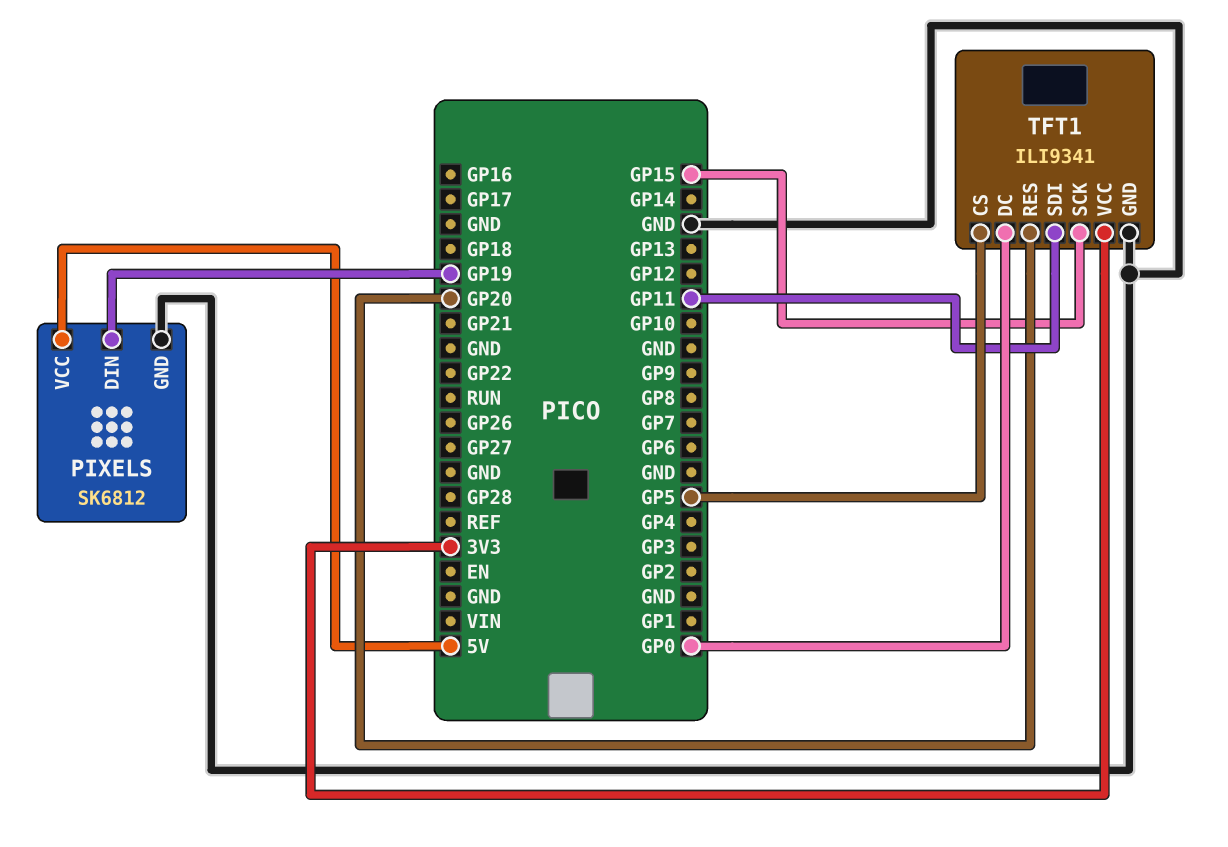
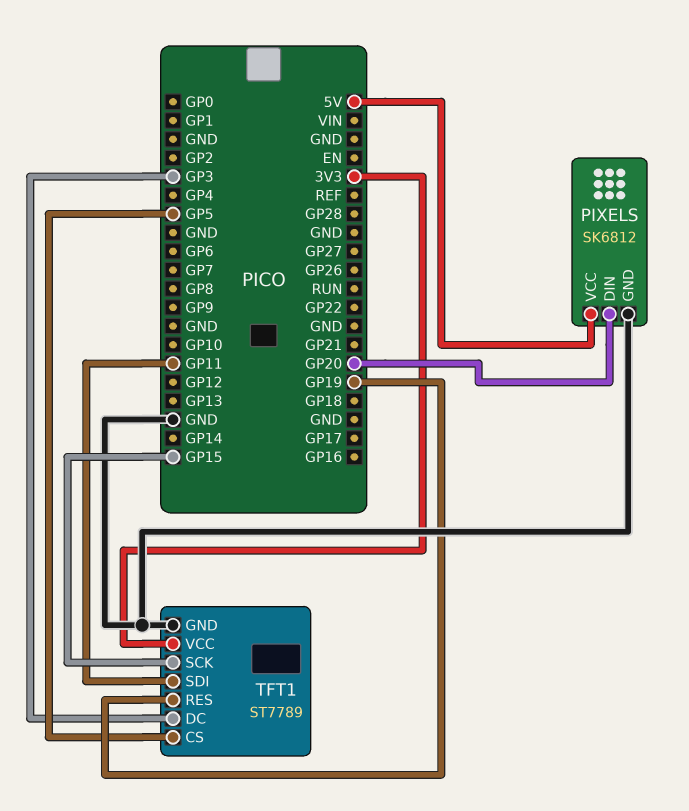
PIXELS pin DIN: GP19 -> GP20
TFT1: ILI9341 -> ST7789
TFT1 pin DC: GP0 -> GP3
TFT1 pin RES: GP20 -> GP19

